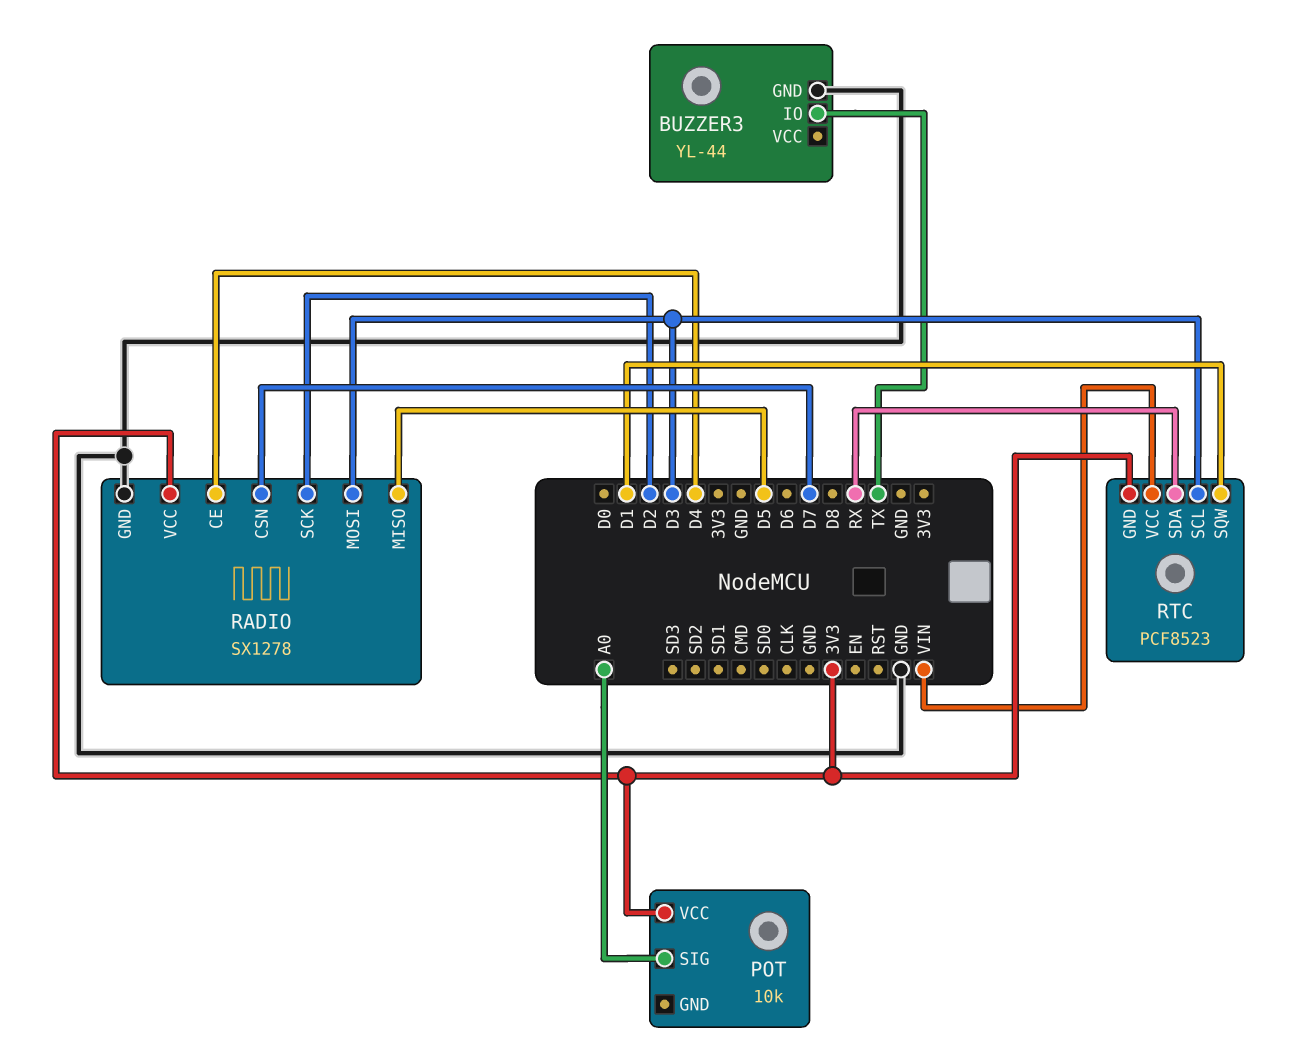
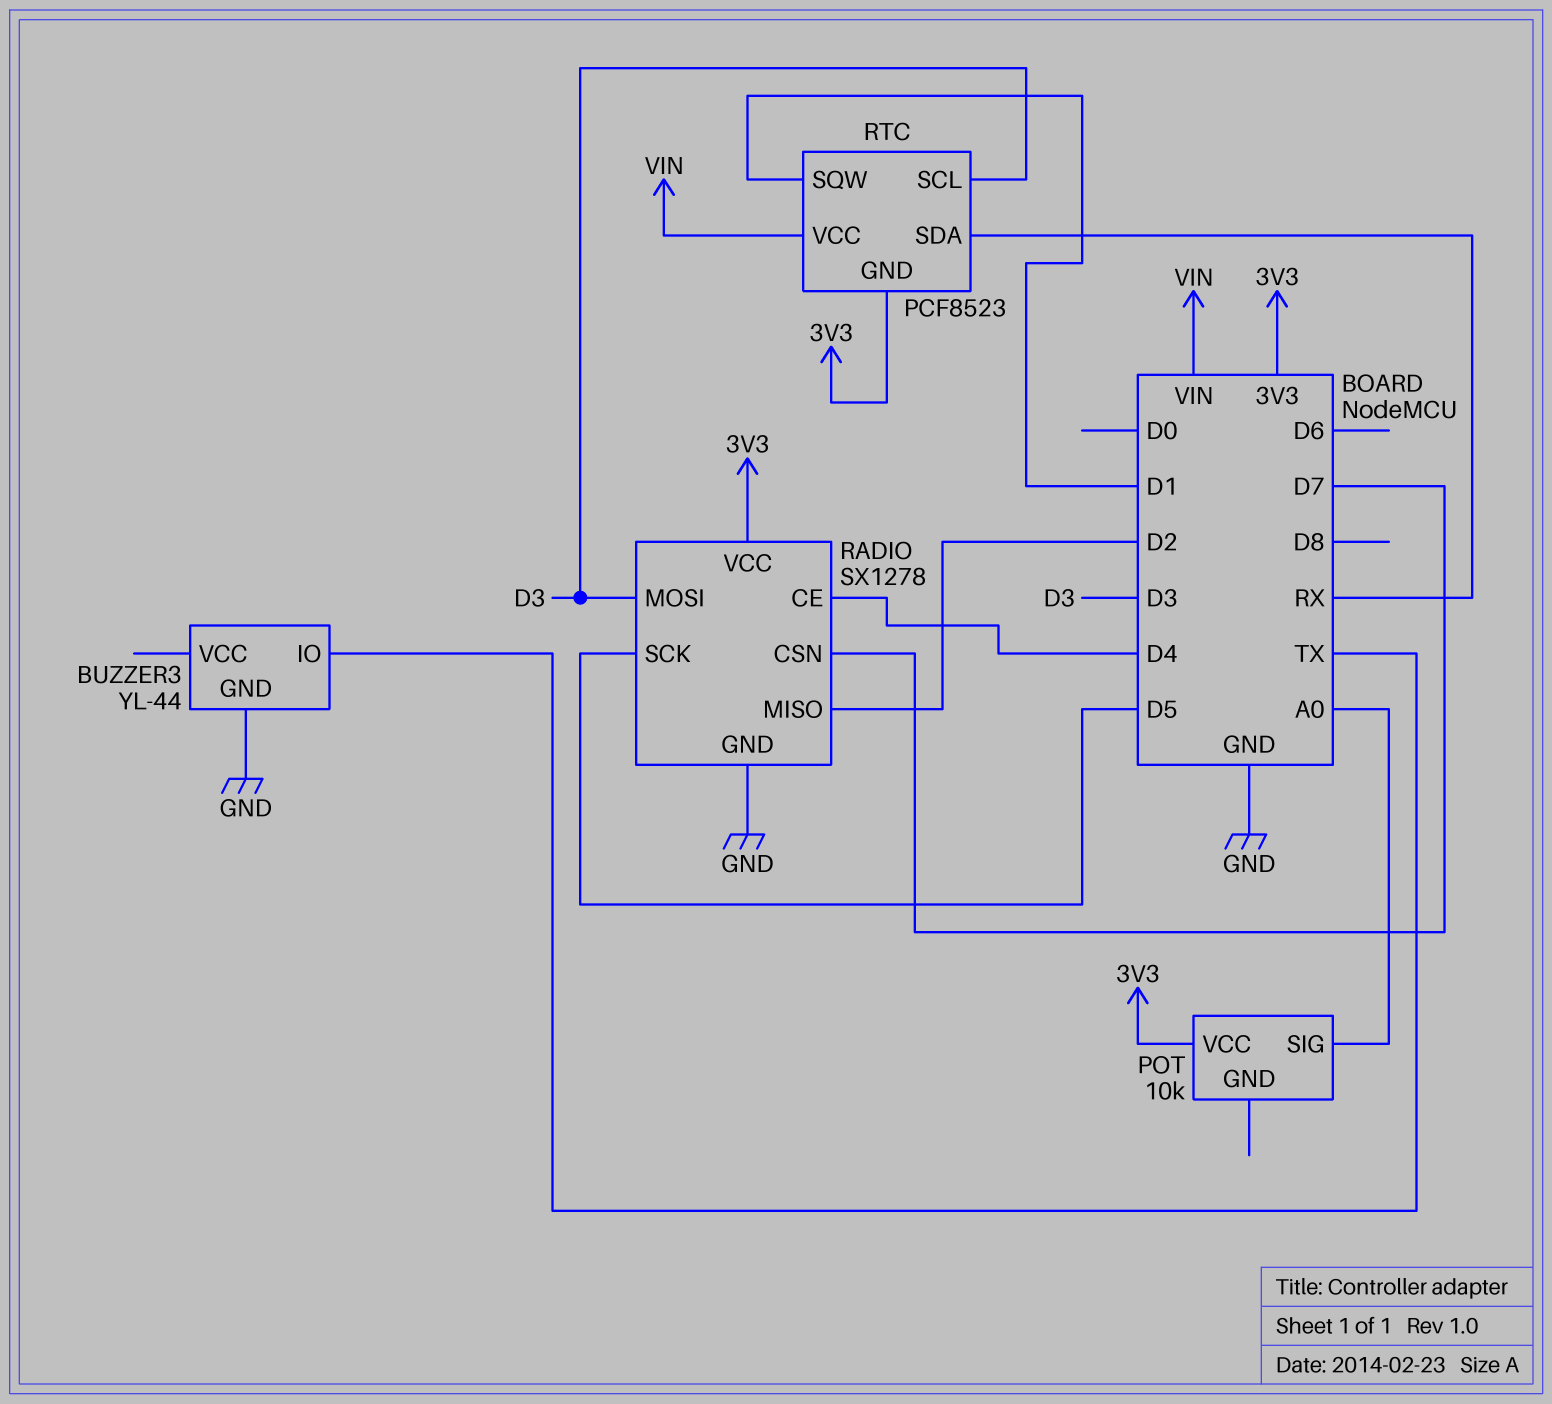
RADIO pin MISO: D5 -> D2
RADIO pin SCK: D2 -> D5

